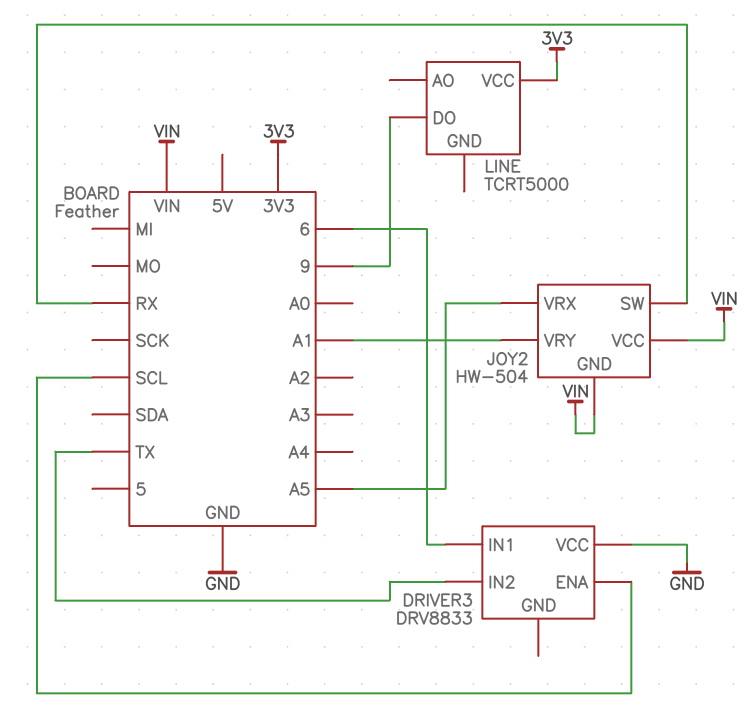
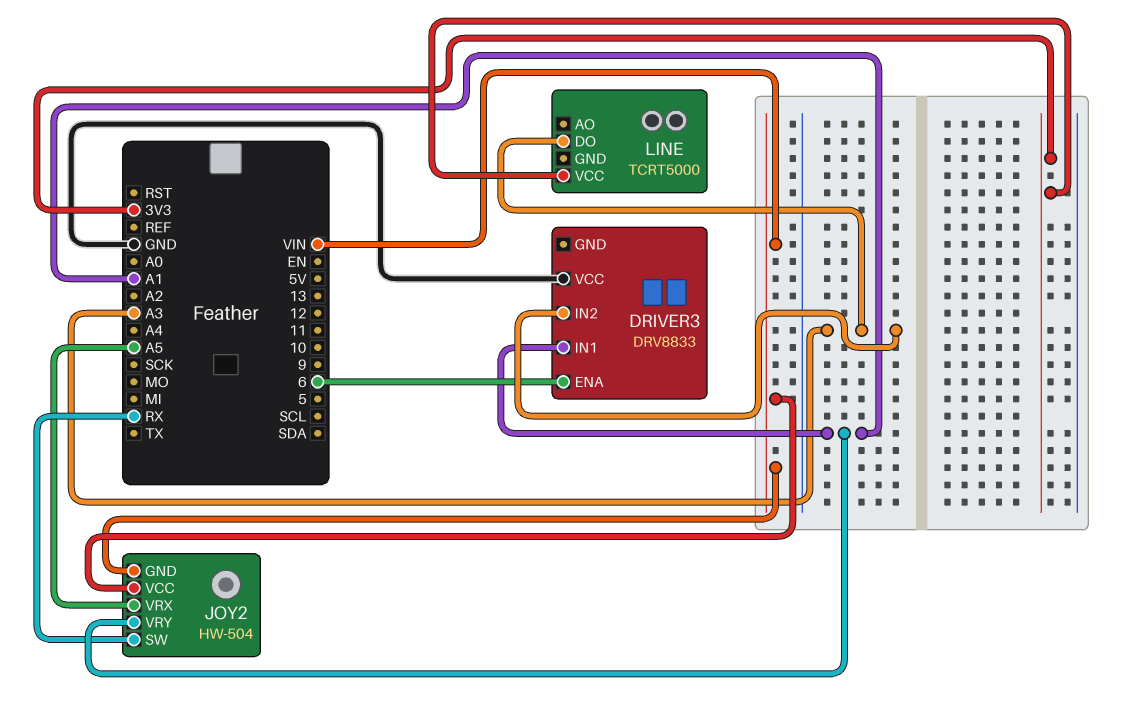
DRIVER3 pin ENA: SCL -> 6
DRIVER3 pin IN1: 6 -> A1
DRIVER3 pin IN2: TX -> A3
LINE pin DO: 9 -> A3

